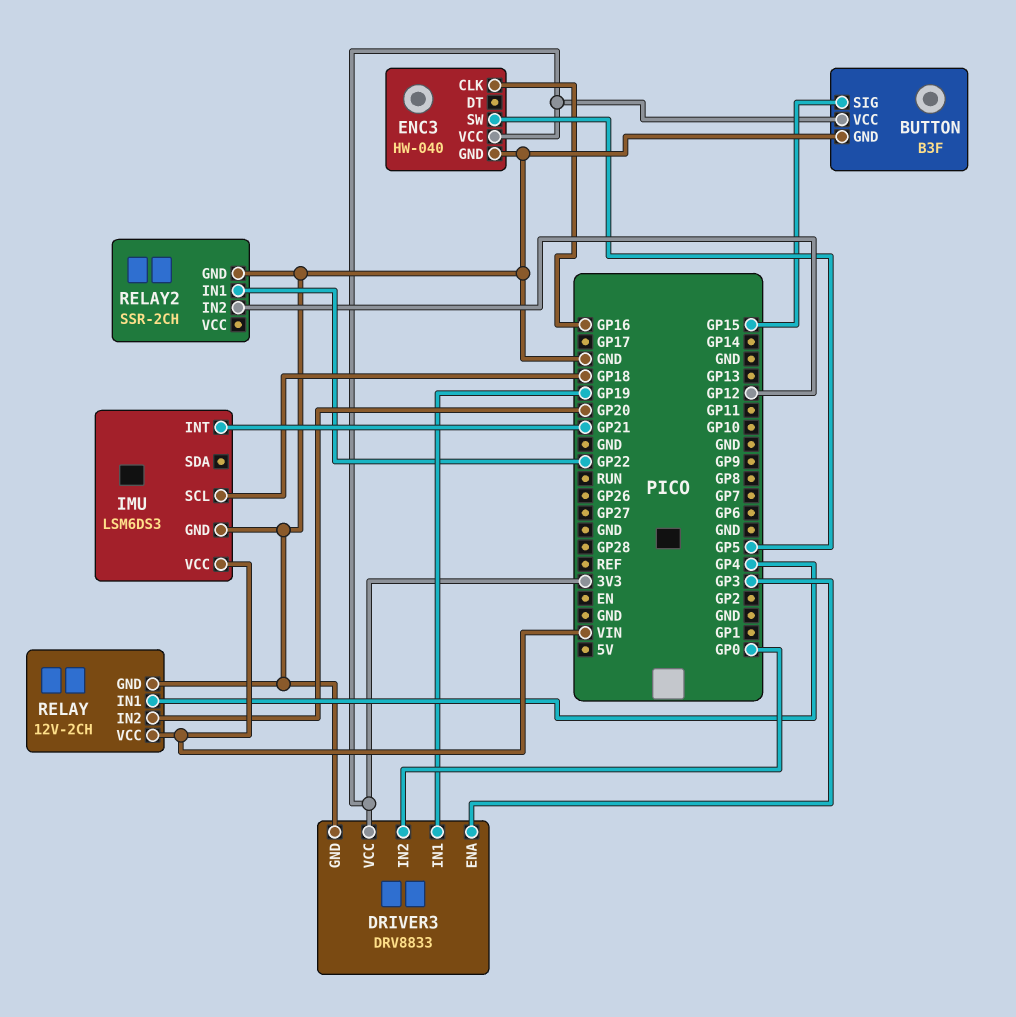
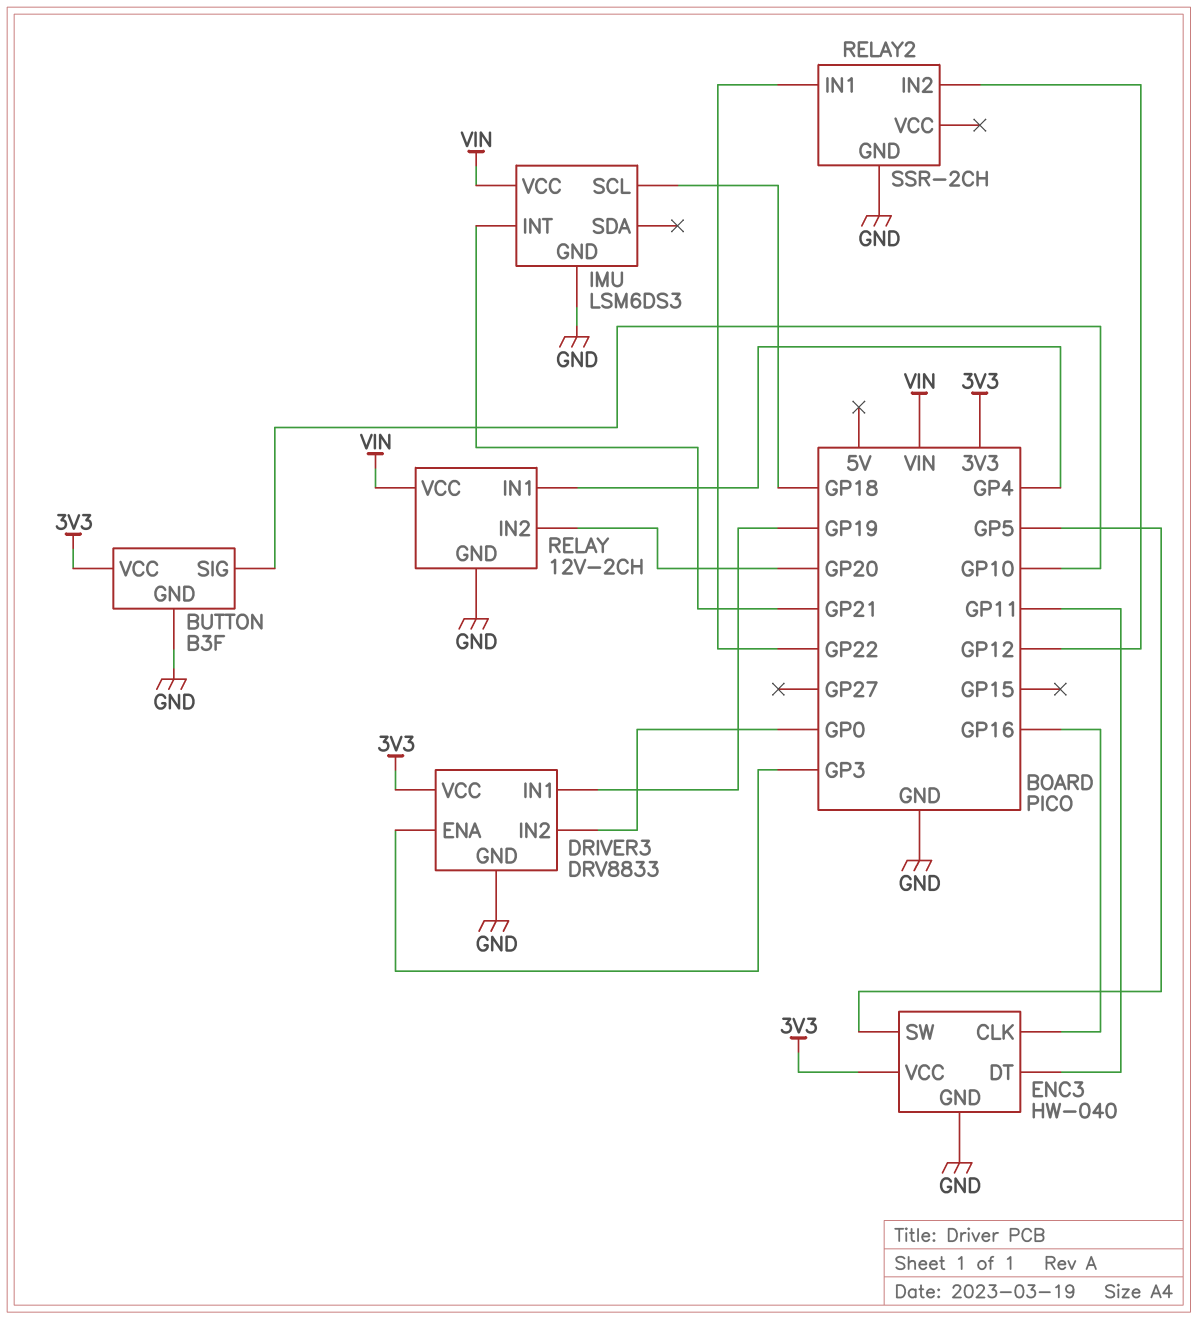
BUTTON pin SIG: GP15 -> GP10
ENC3 pin DT: none -> GP11

